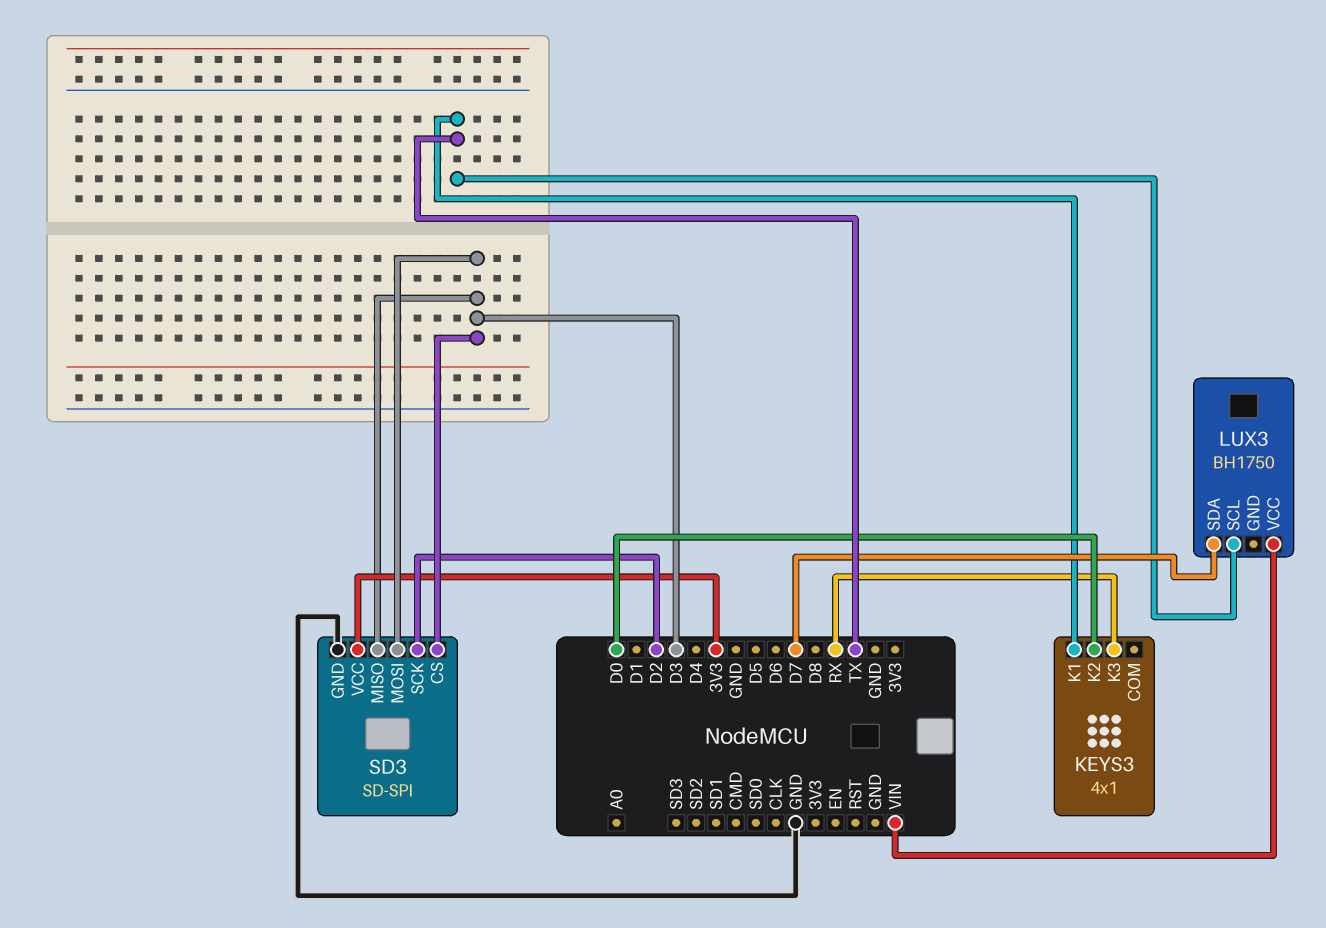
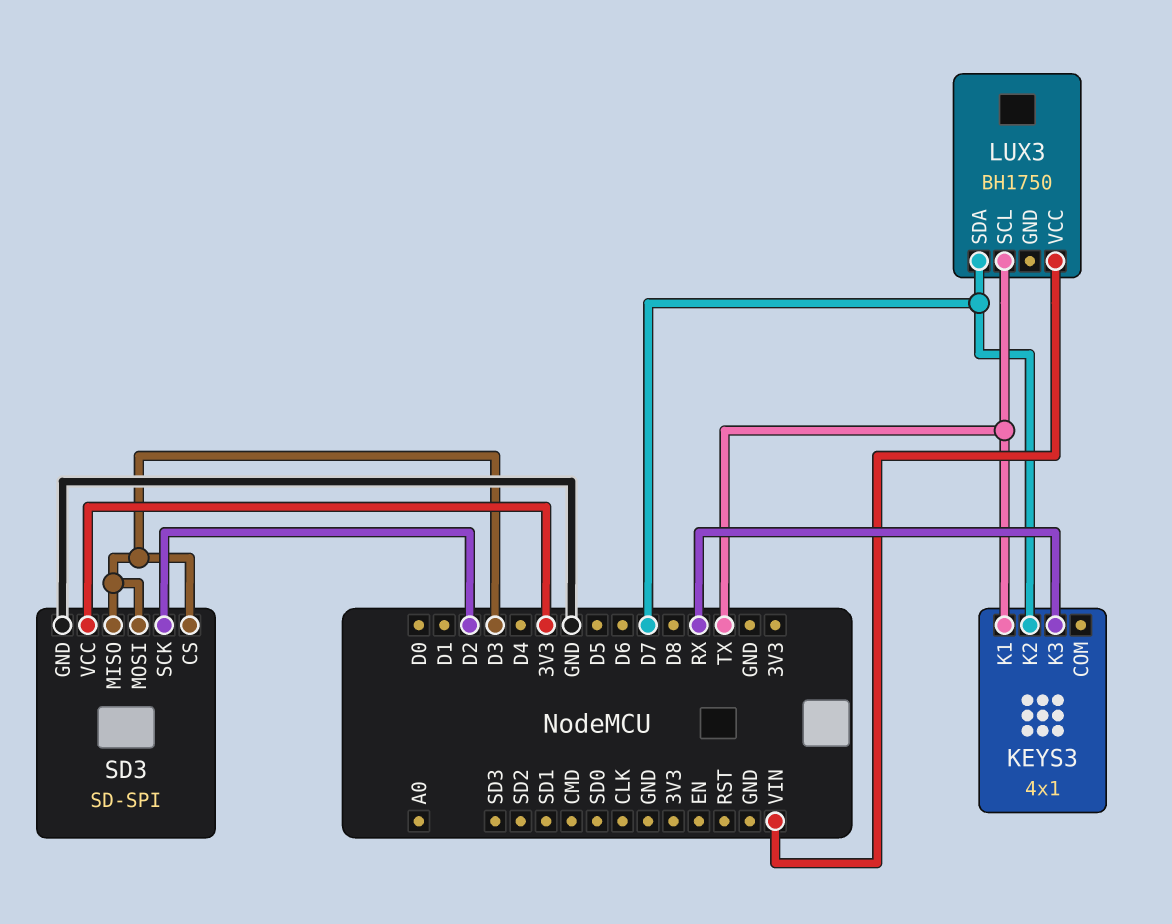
KEYS3 pin K2: D0 -> D7

